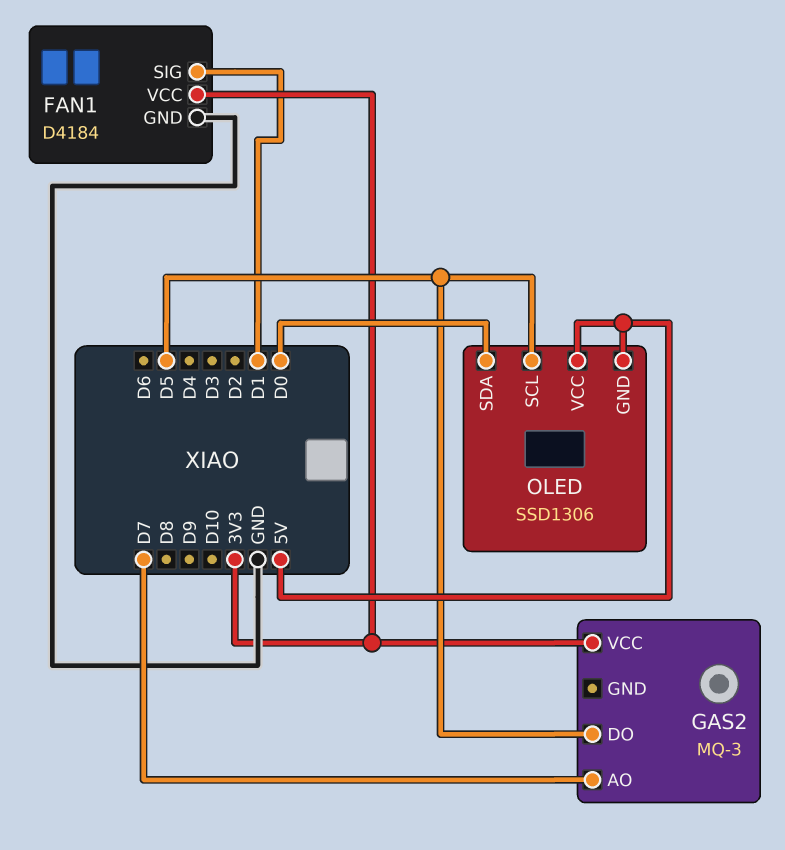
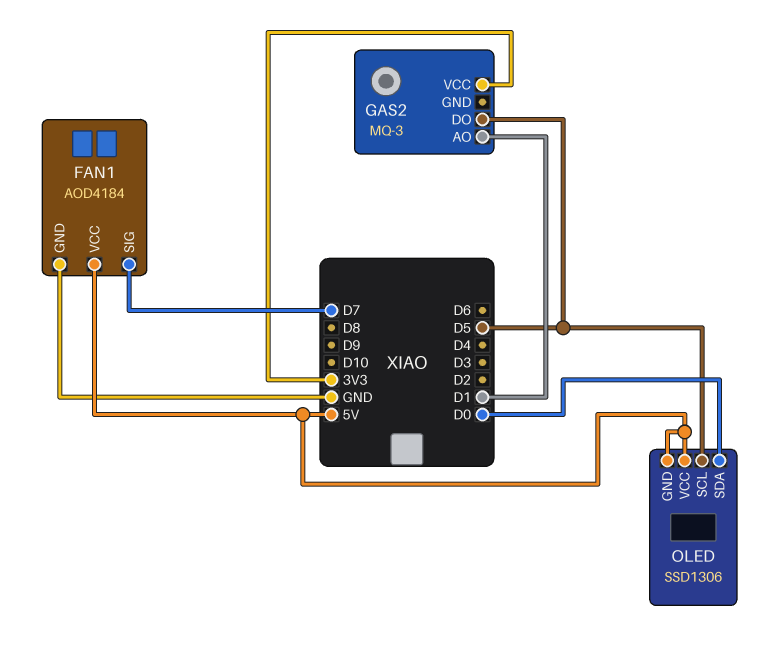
FAN1: D4184 -> AOD4184
FAN1 pin SIG: D1 -> D7
FAN1 pin VCC: 3V3 -> 5V
GAS2 pin AO: D7 -> D1

